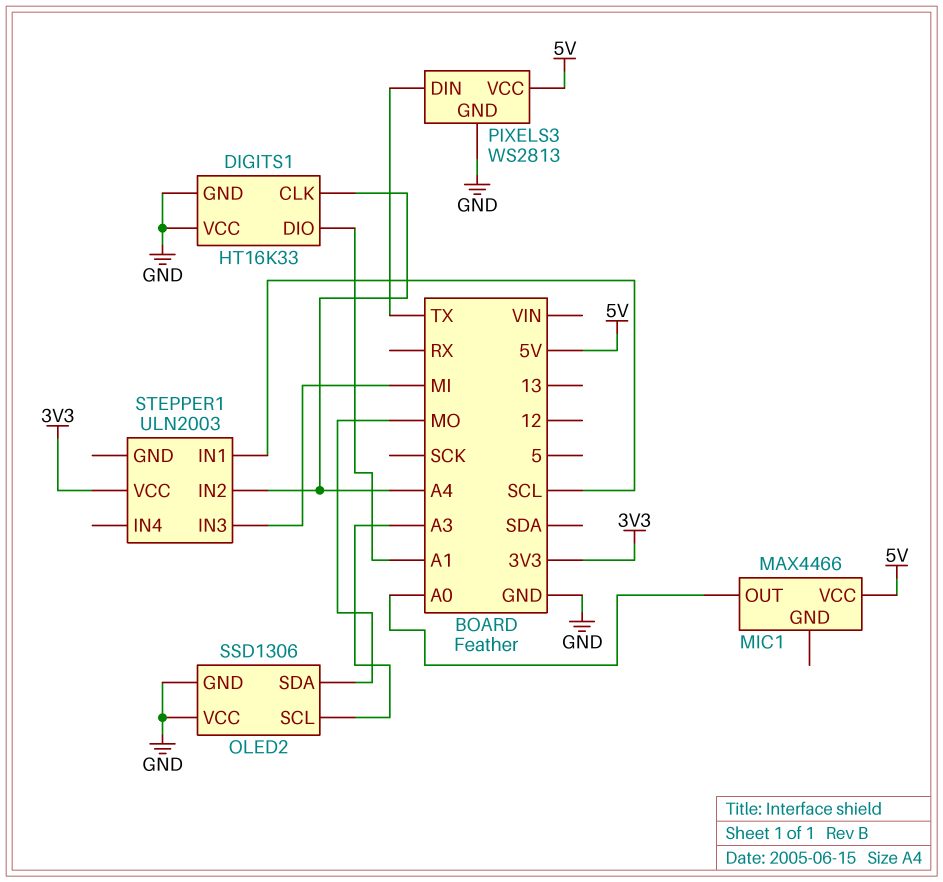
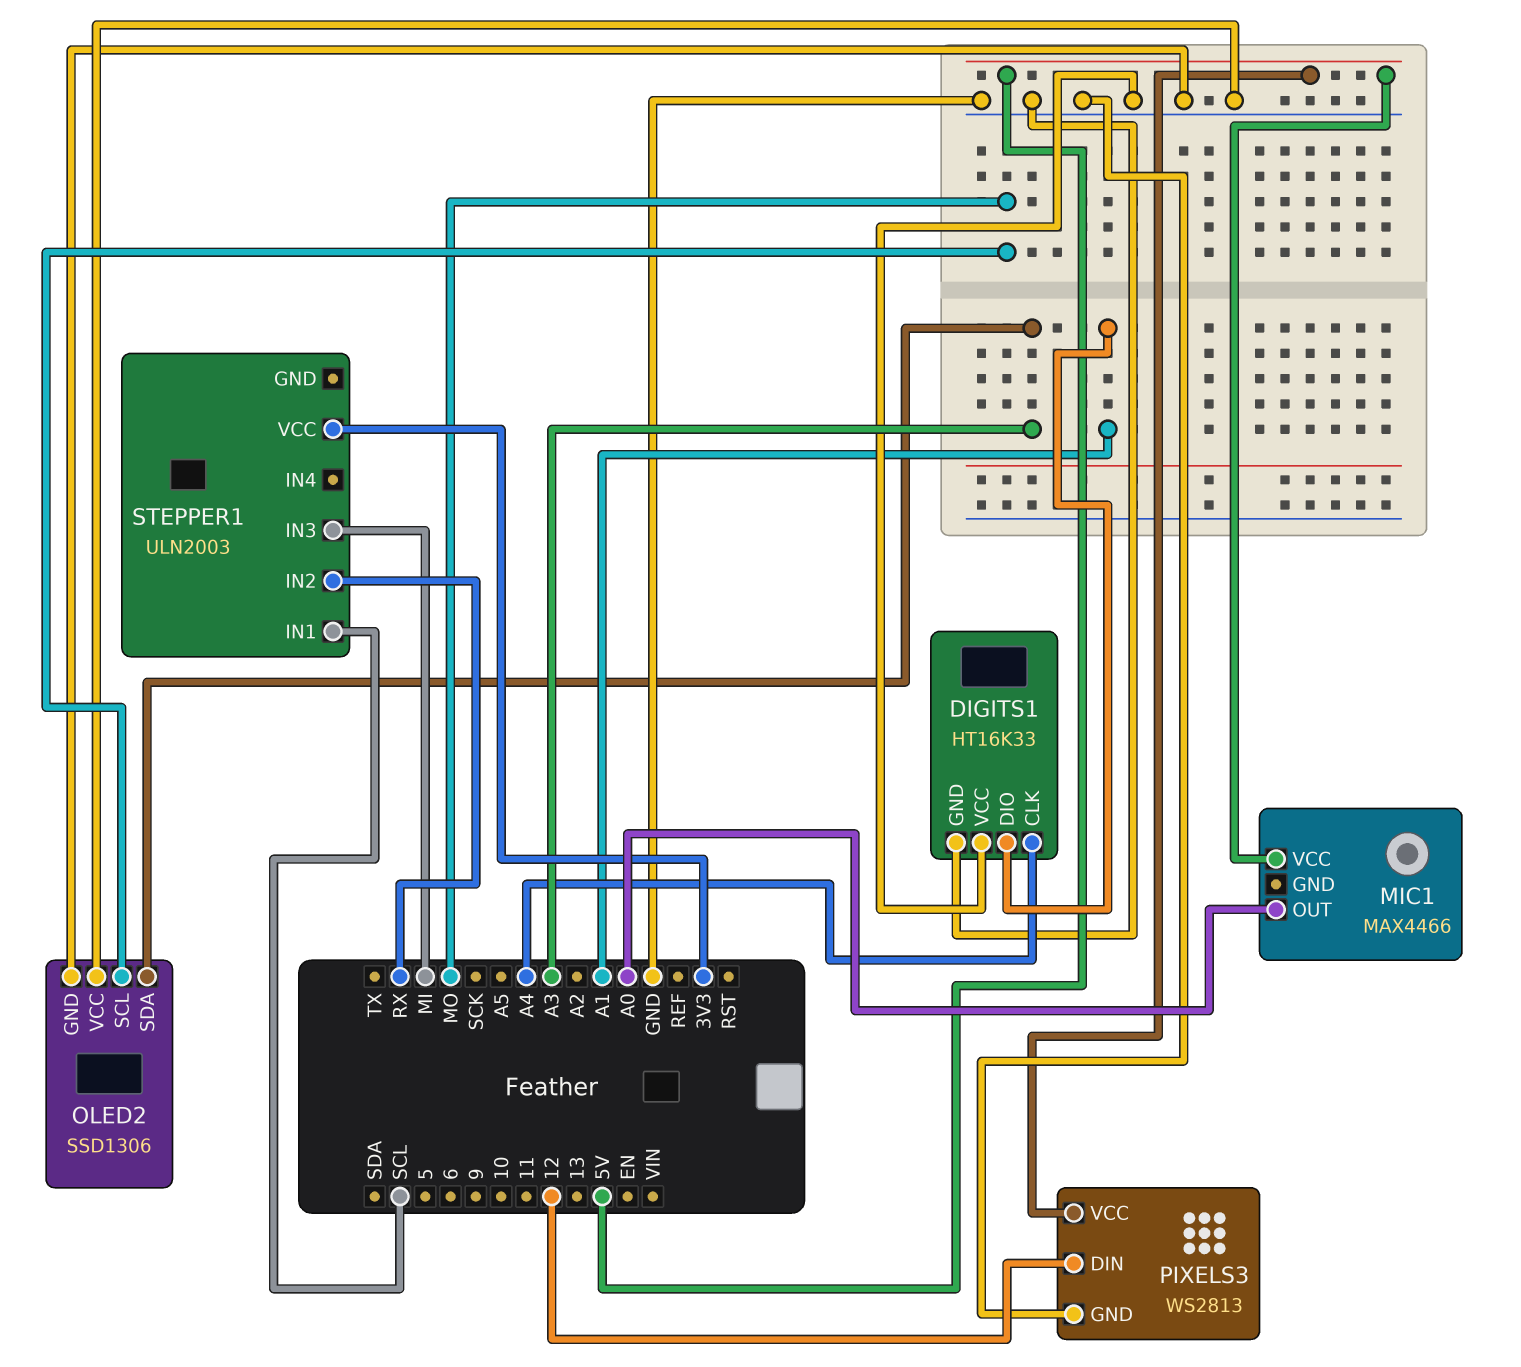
OLED2 pin SCL: A3 -> MO
OLED2 pin SDA: MO -> A3
PIXELS3 pin DIN: TX -> 12
STEPPER1 pin IN2: A4 -> RX

